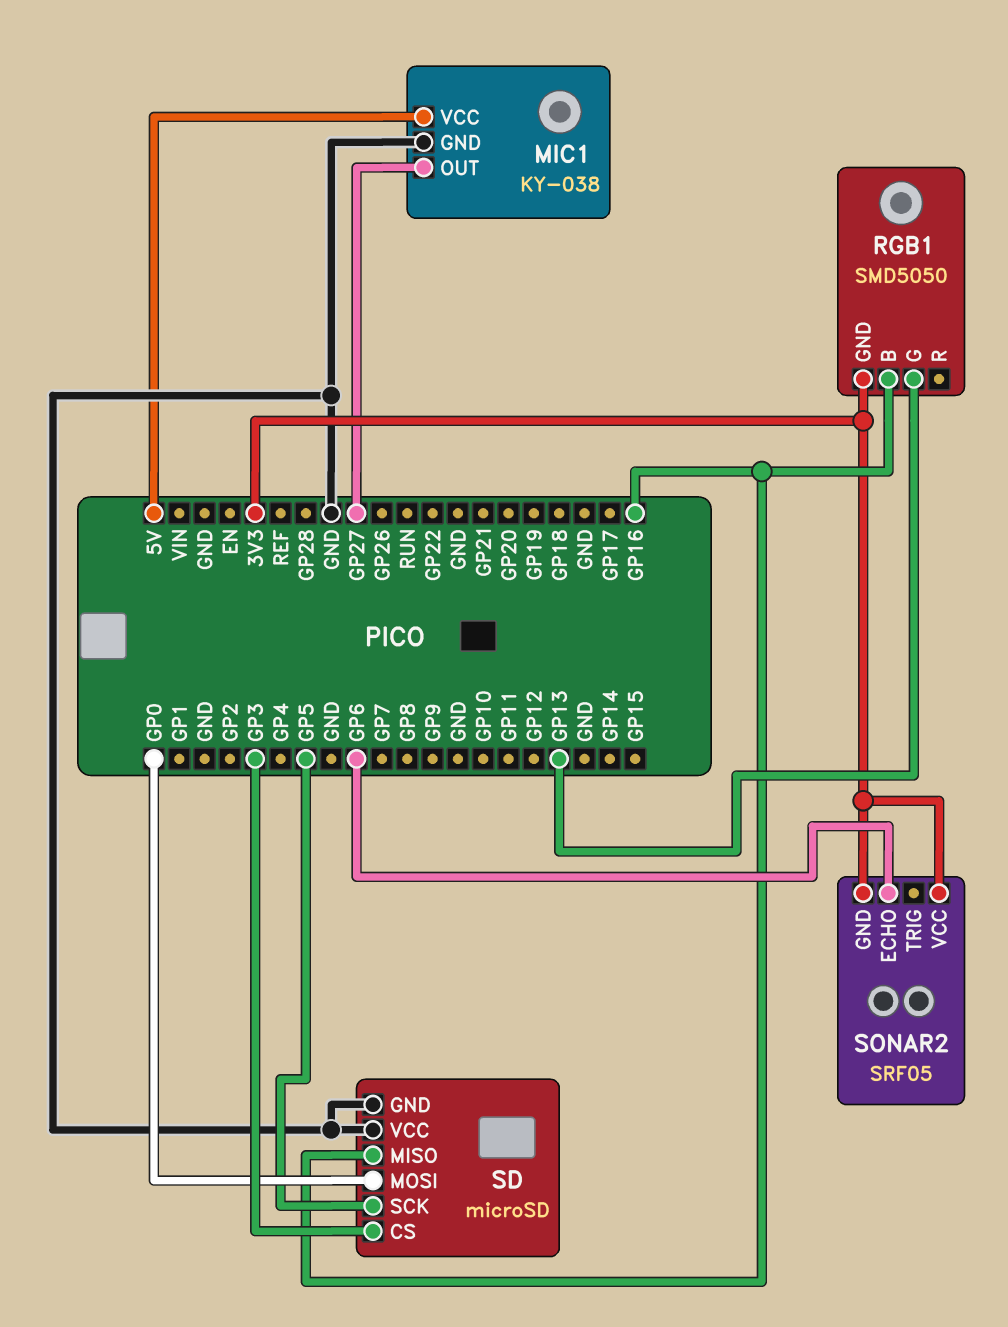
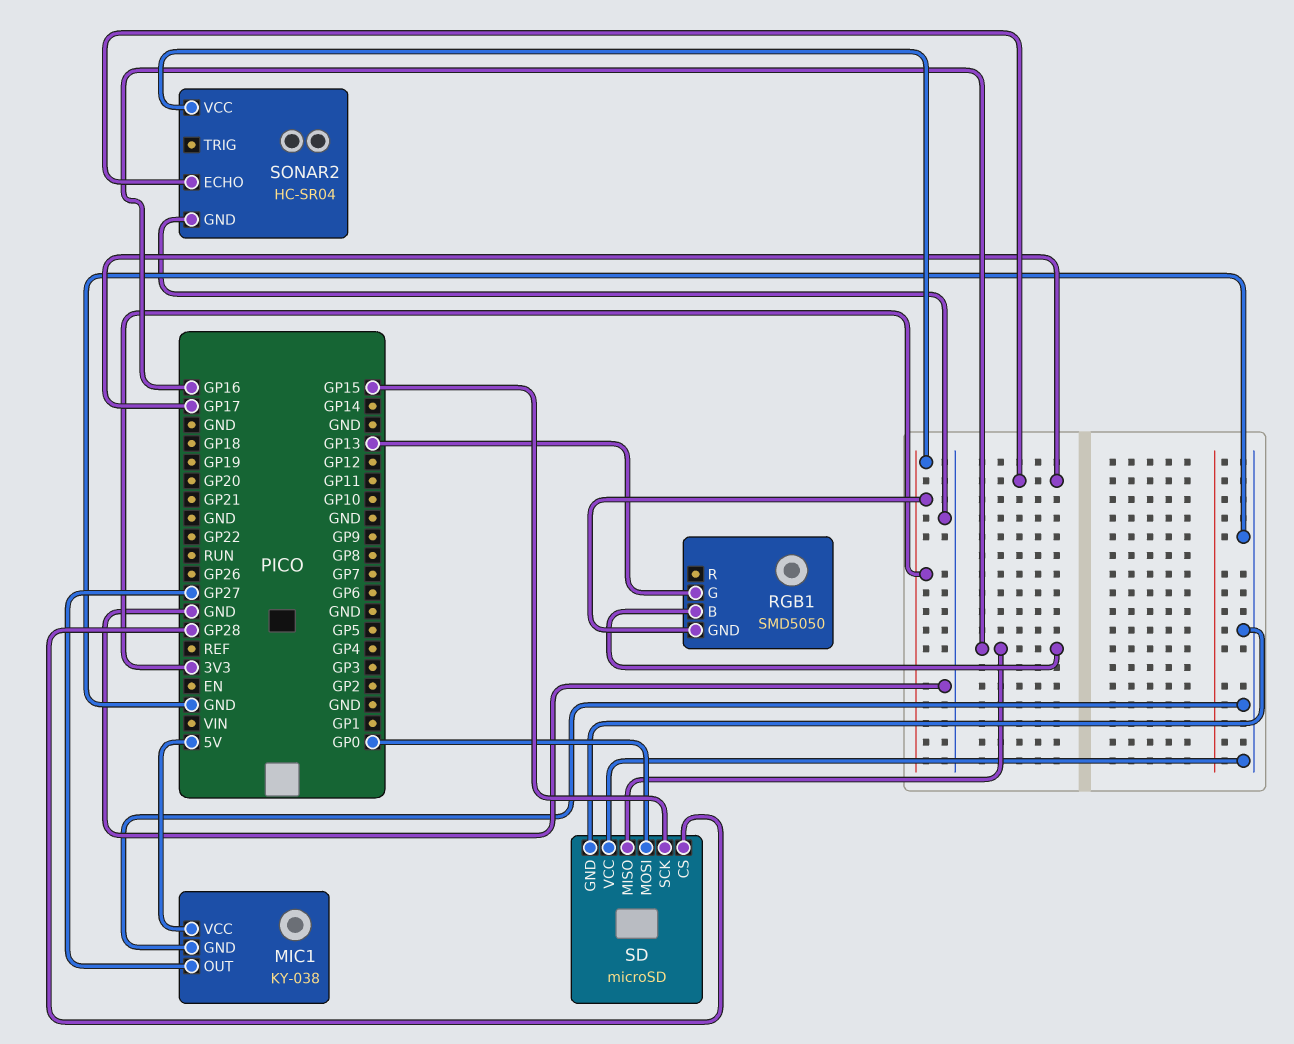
SD pin CS: GP3 -> GP28
SD pin SCK: GP5 -> GP15
SONAR2: SRF05 -> HC-SR04
SONAR2 pin ECHO: GP6 -> GP17
SONAR2 pin GND: 3V3 -> GND

